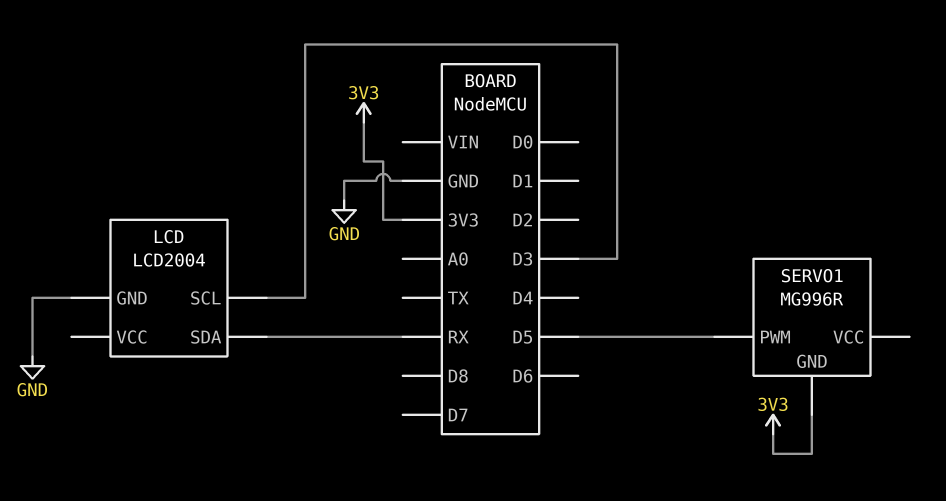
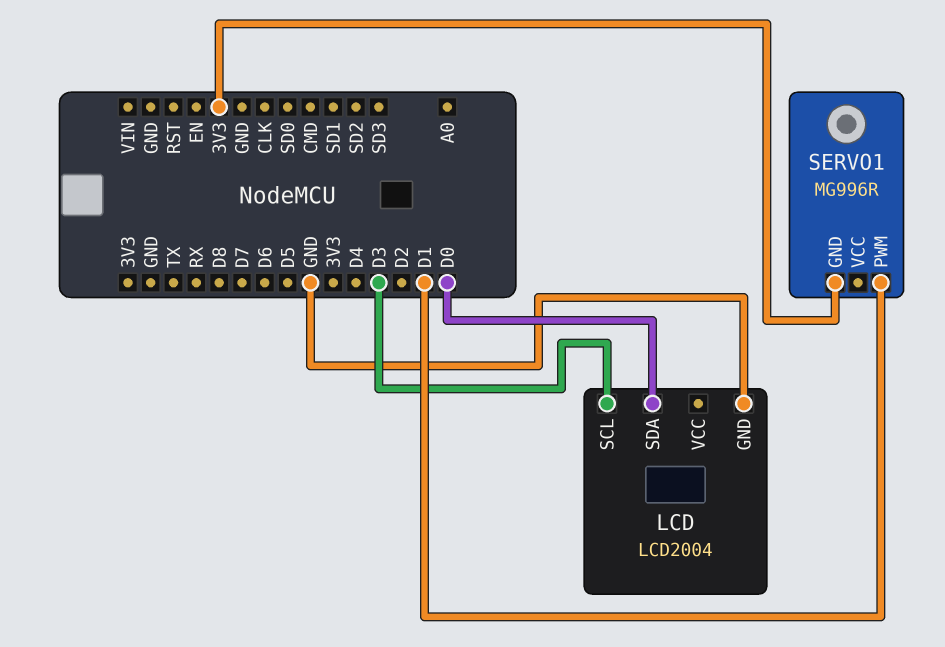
LCD pin SDA: RX -> D0
SERVO1 pin PWM: D5 -> D1

